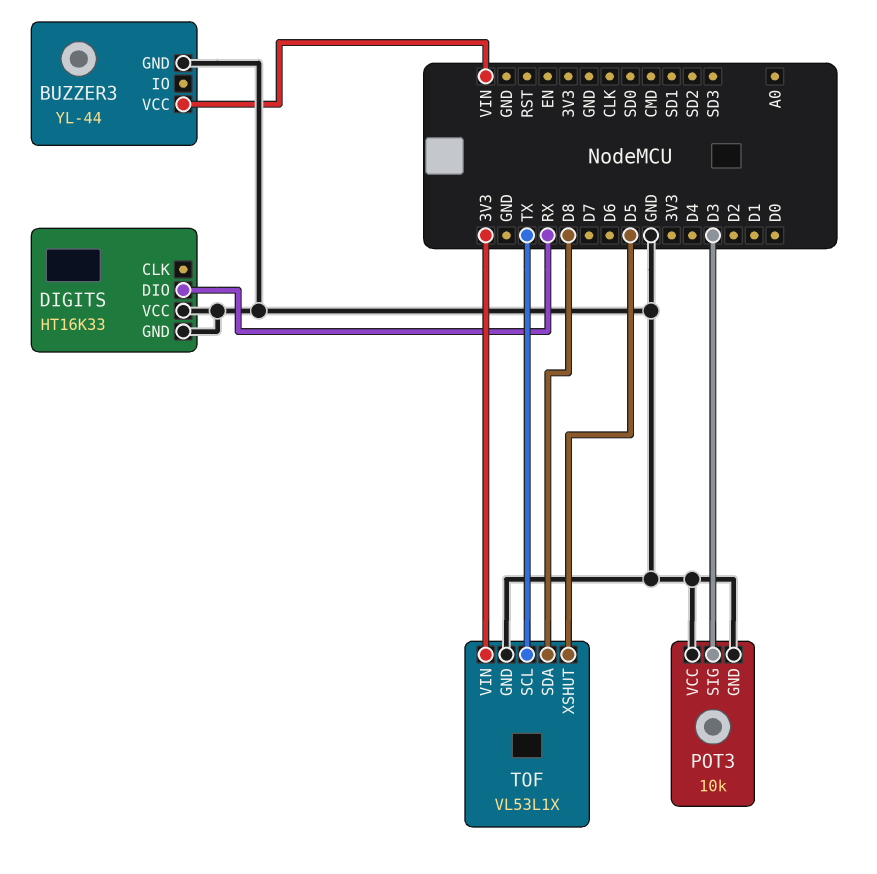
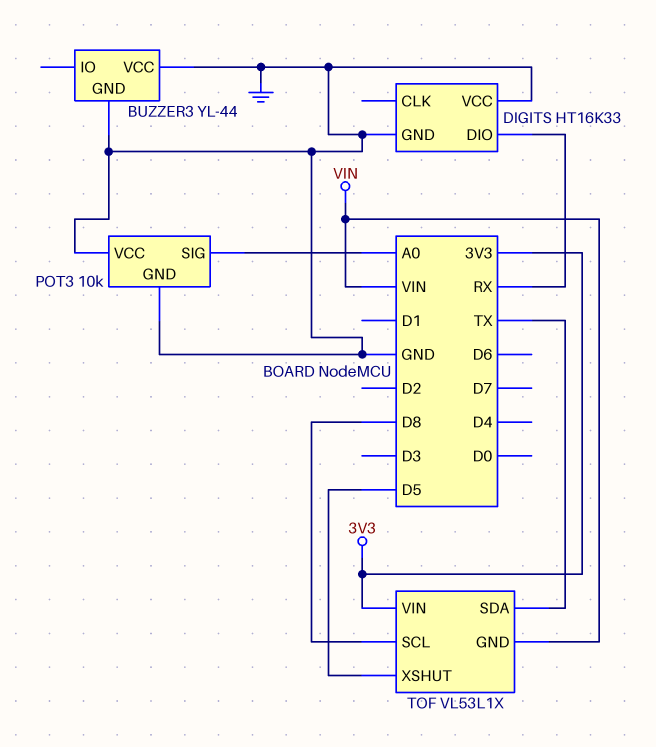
BUZZER3 pin VCC: VIN -> GND
POT3 pin SIG: D3 -> A0
TOF pin GND: GND -> VIN
TOF pin SCL: TX -> D8
TOF pin SDA: D8 -> TX

